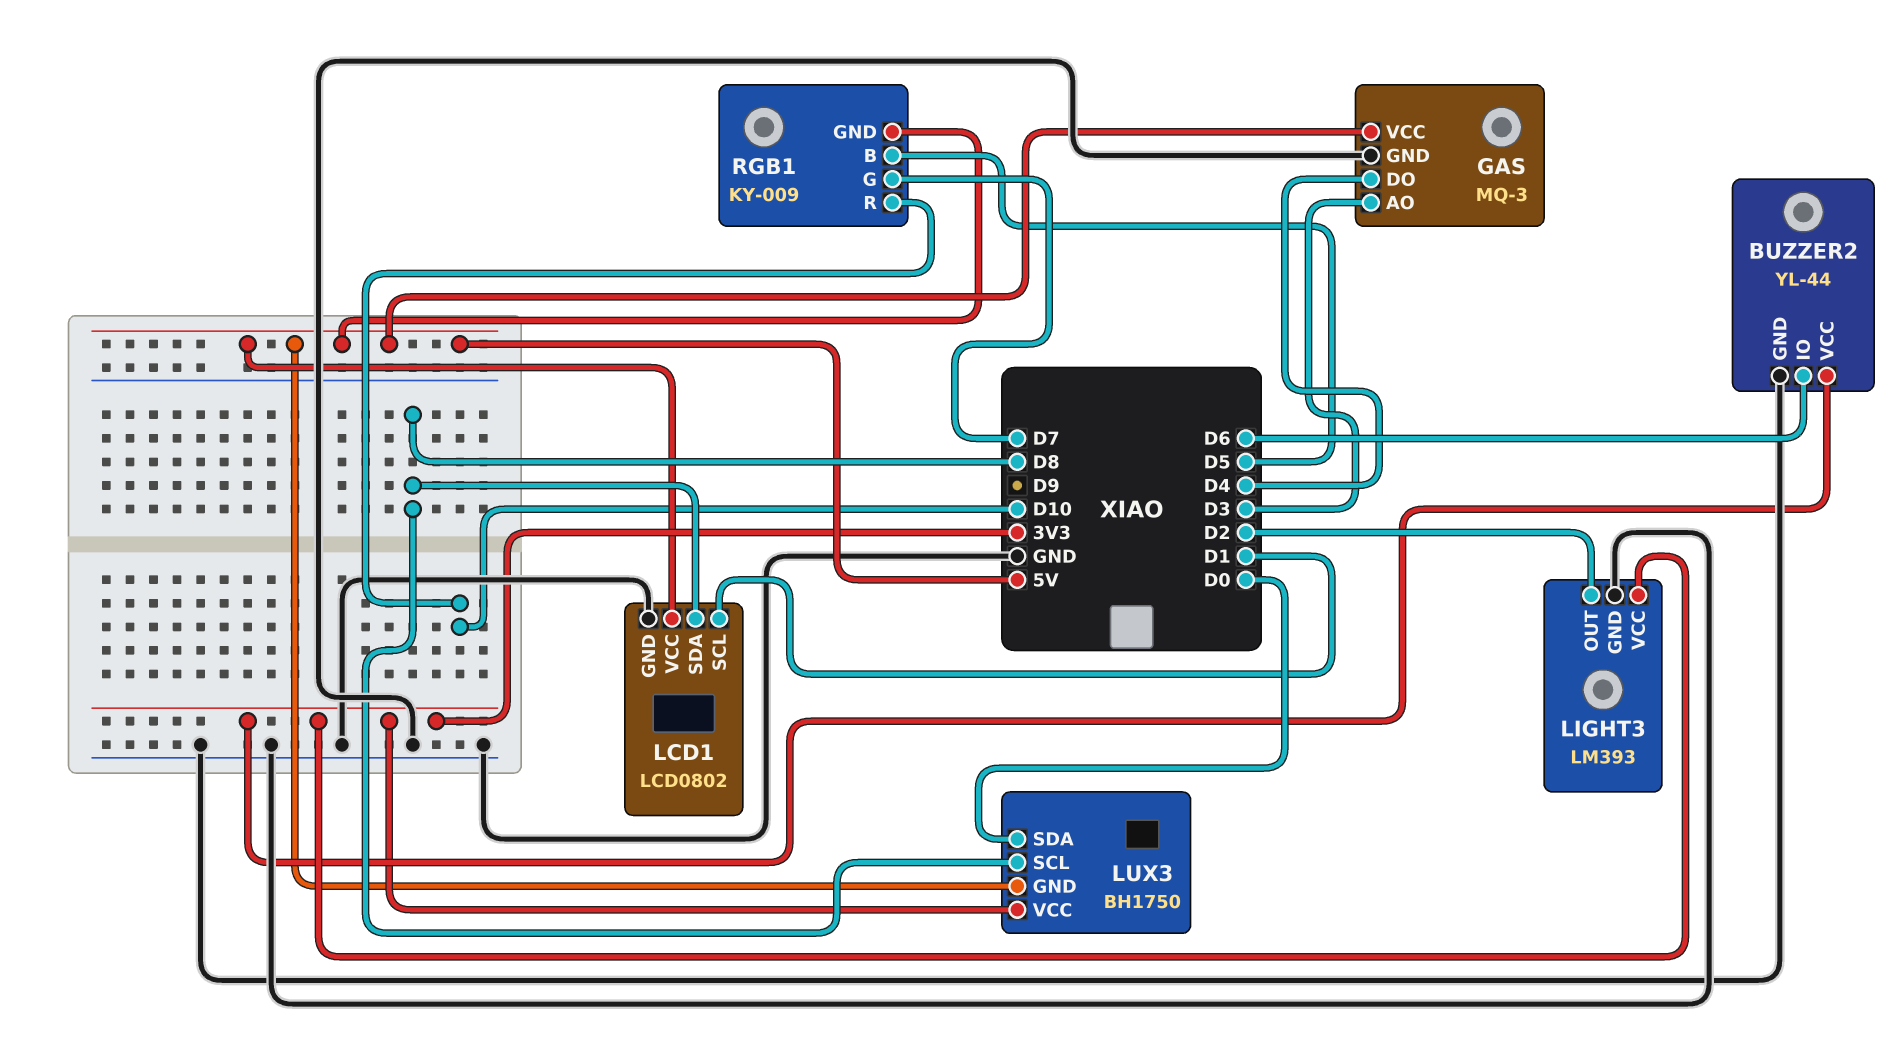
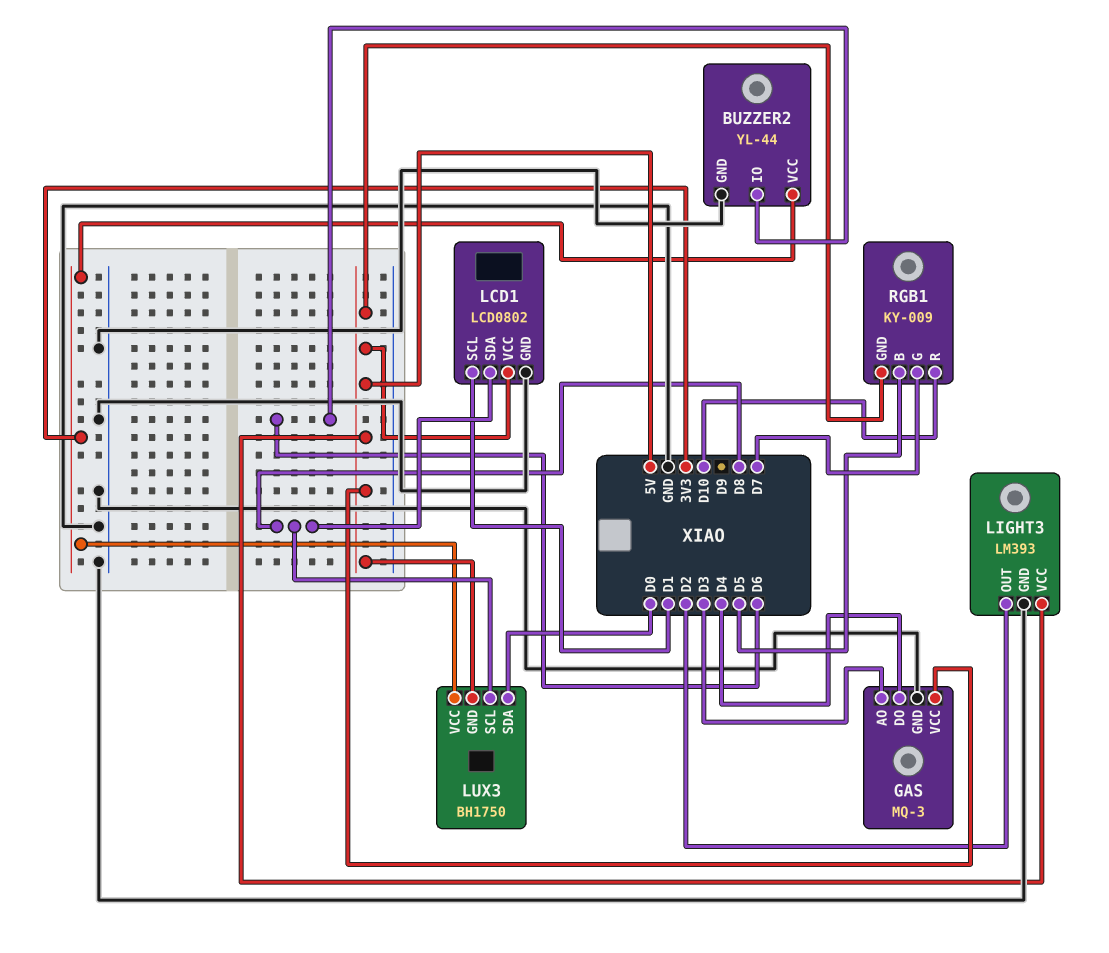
LIGHT3 pin VCC: 3V3 -> 5V

